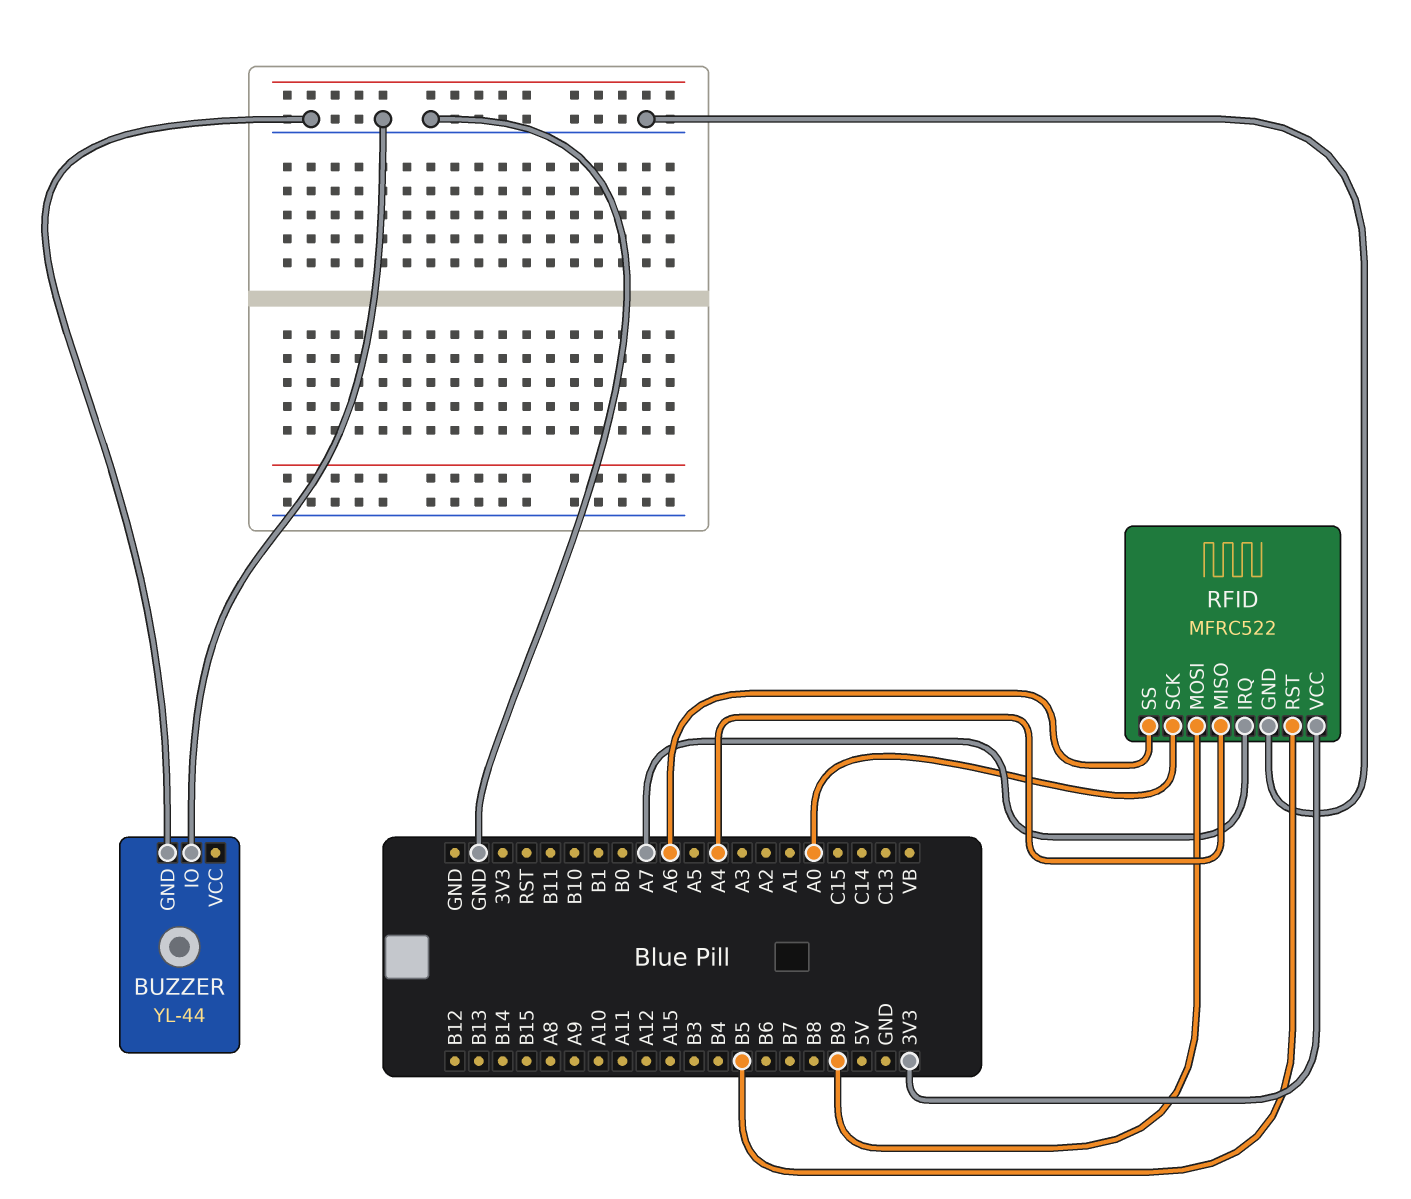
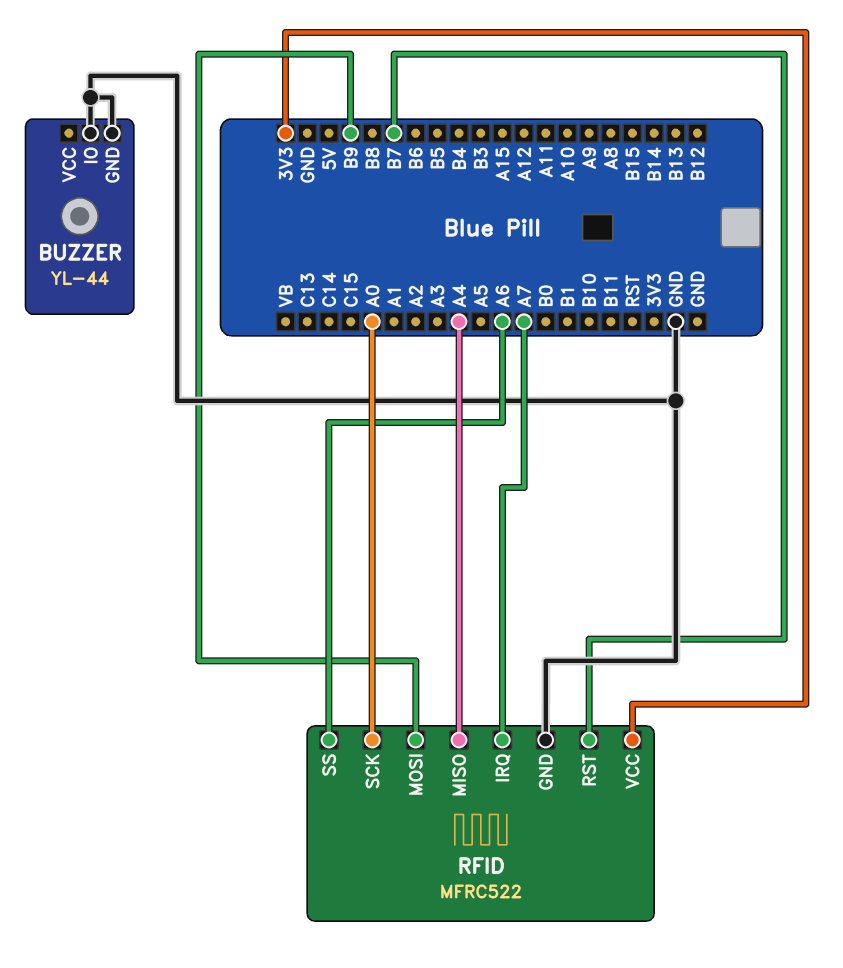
RFID pin RST: B5 -> B7

